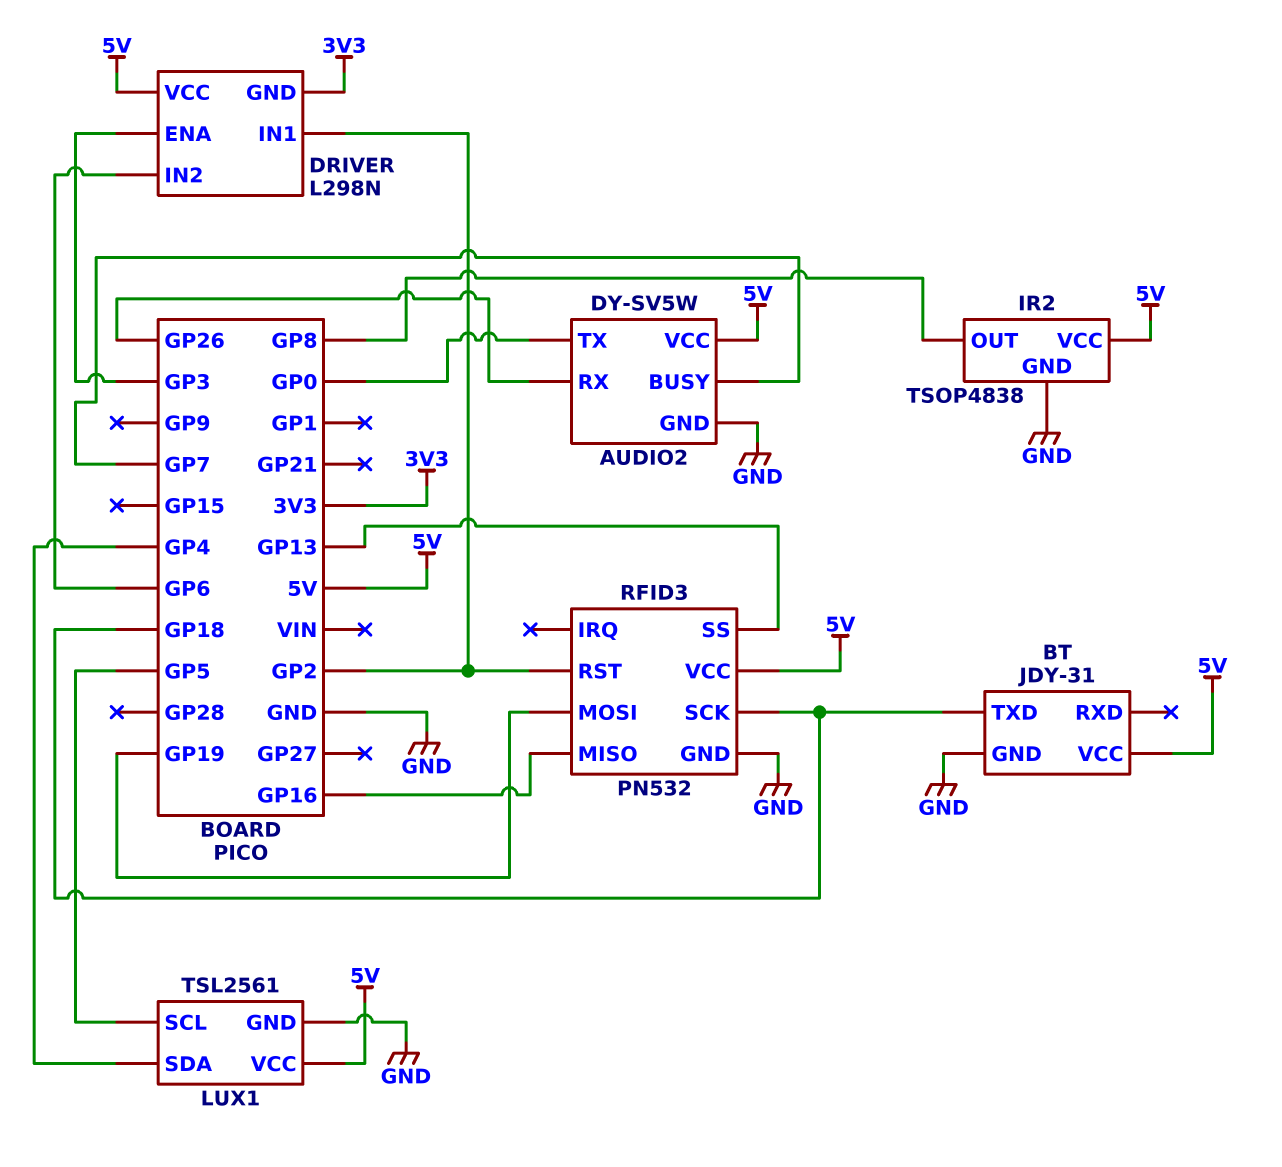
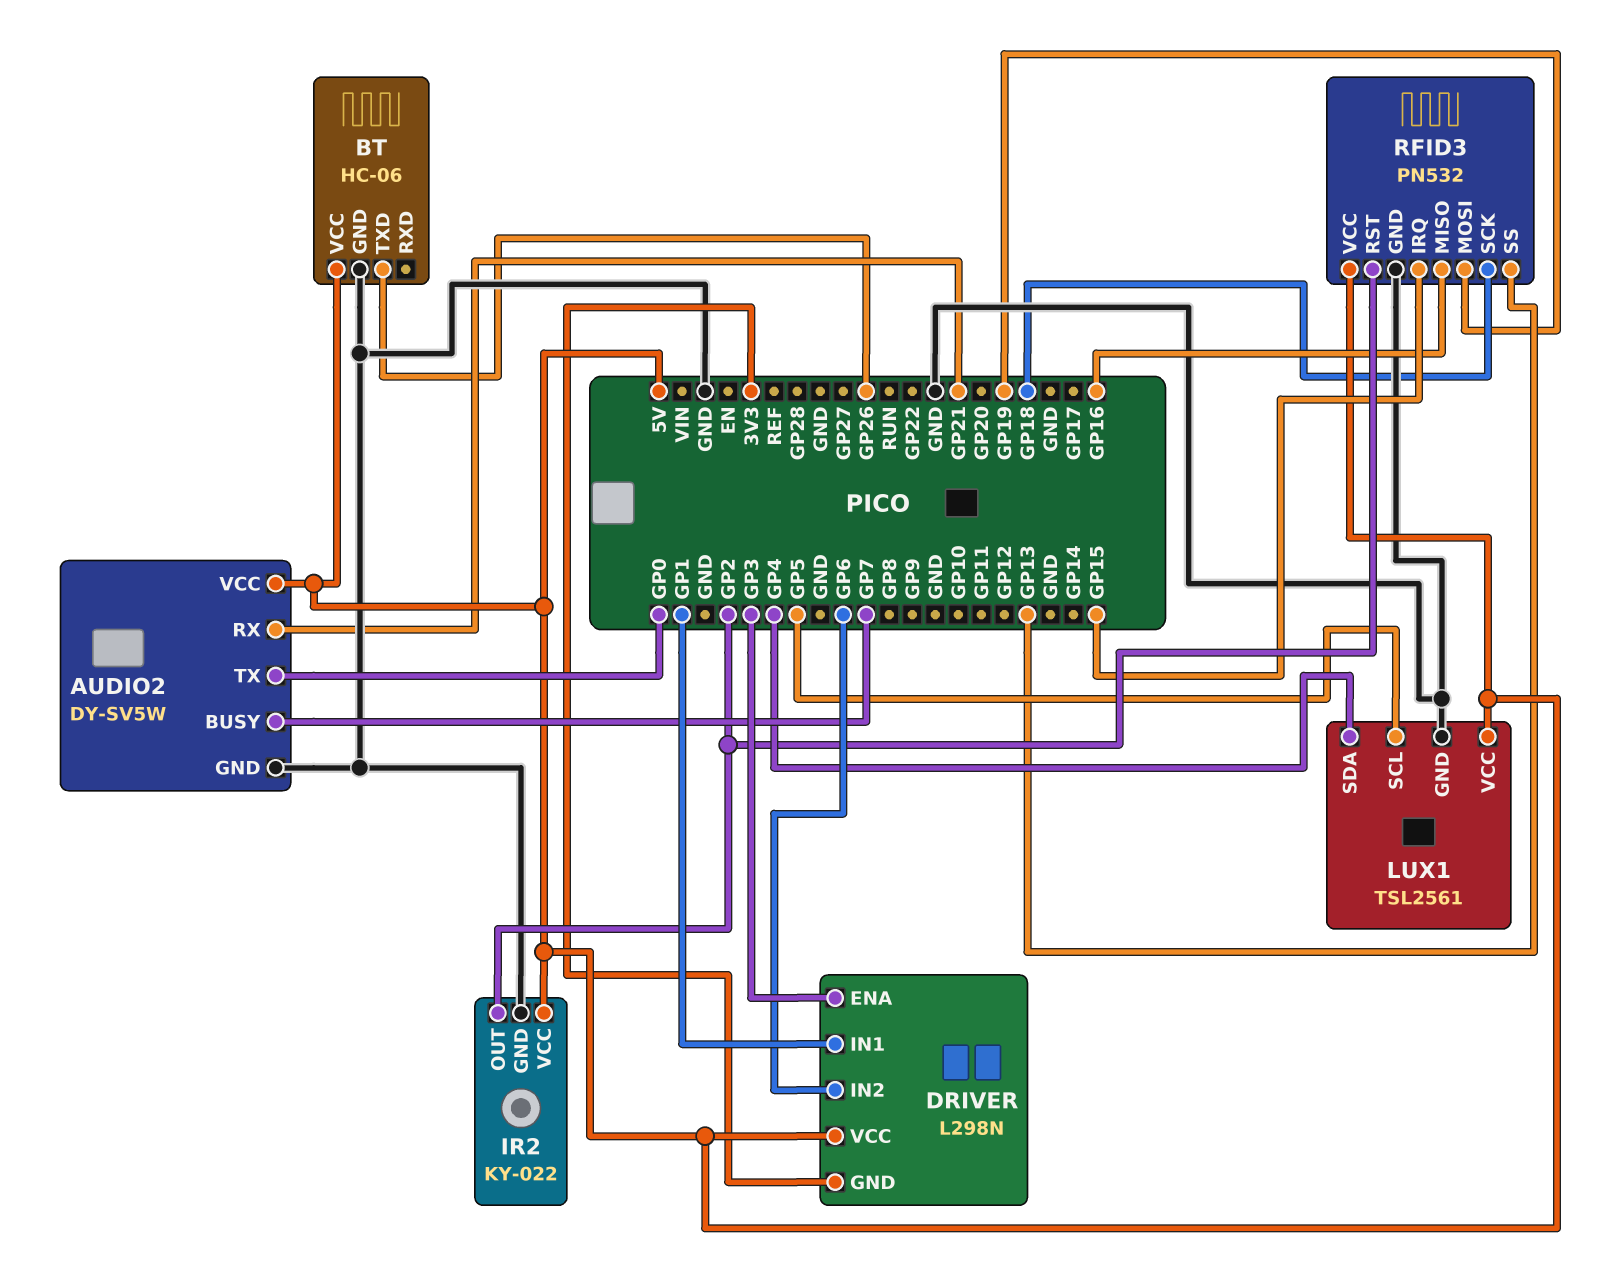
AUDIO2 pin RX: GP26 -> GP21
BT: JDY-31 -> HC-06
BT pin TXD: GP18 -> GP26
DRIVER pin IN1: GP2 -> GP1
IR2: TSOP4838 -> KY-022
IR2 pin OUT: GP8 -> GP2
RFID3 pin IRQ: none -> GP15

